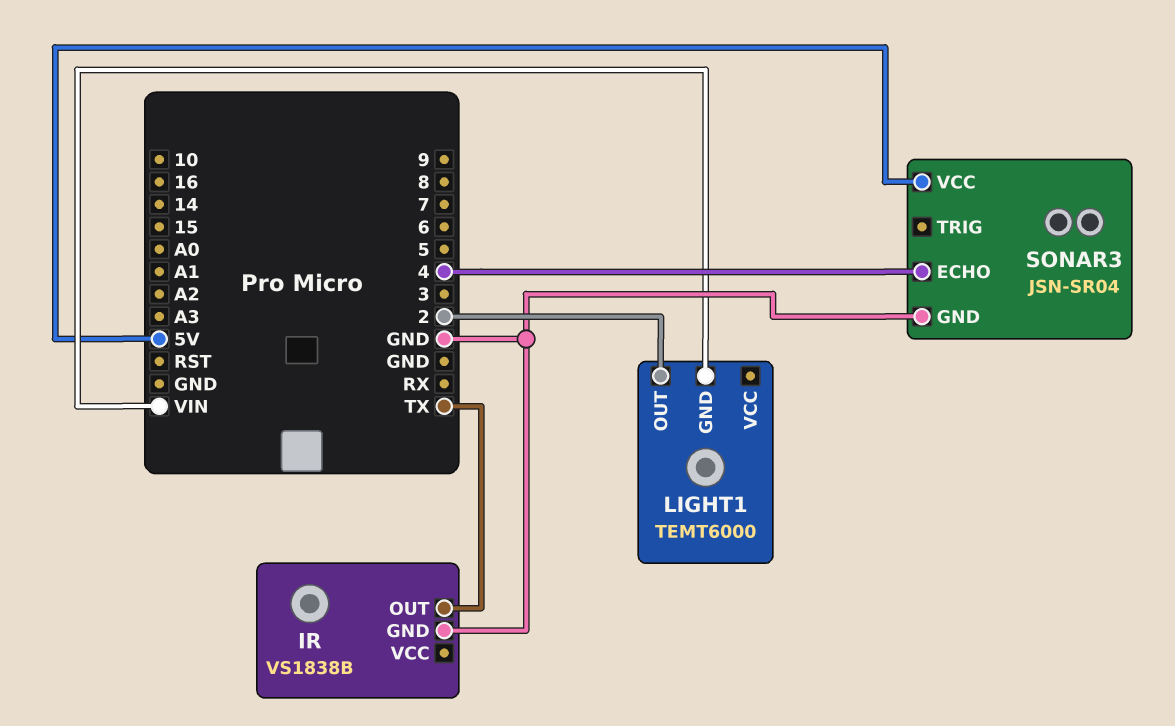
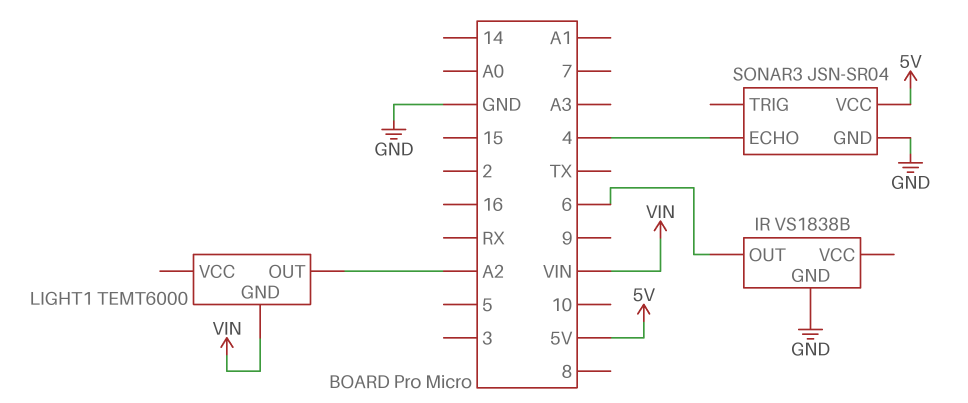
IR pin OUT: TX -> 6
LIGHT1 pin OUT: 2 -> A2

